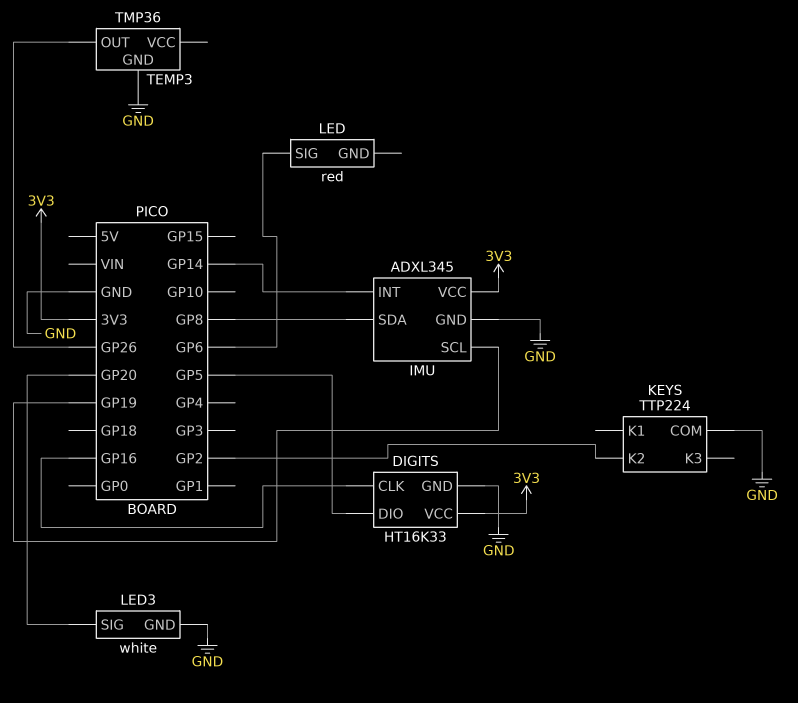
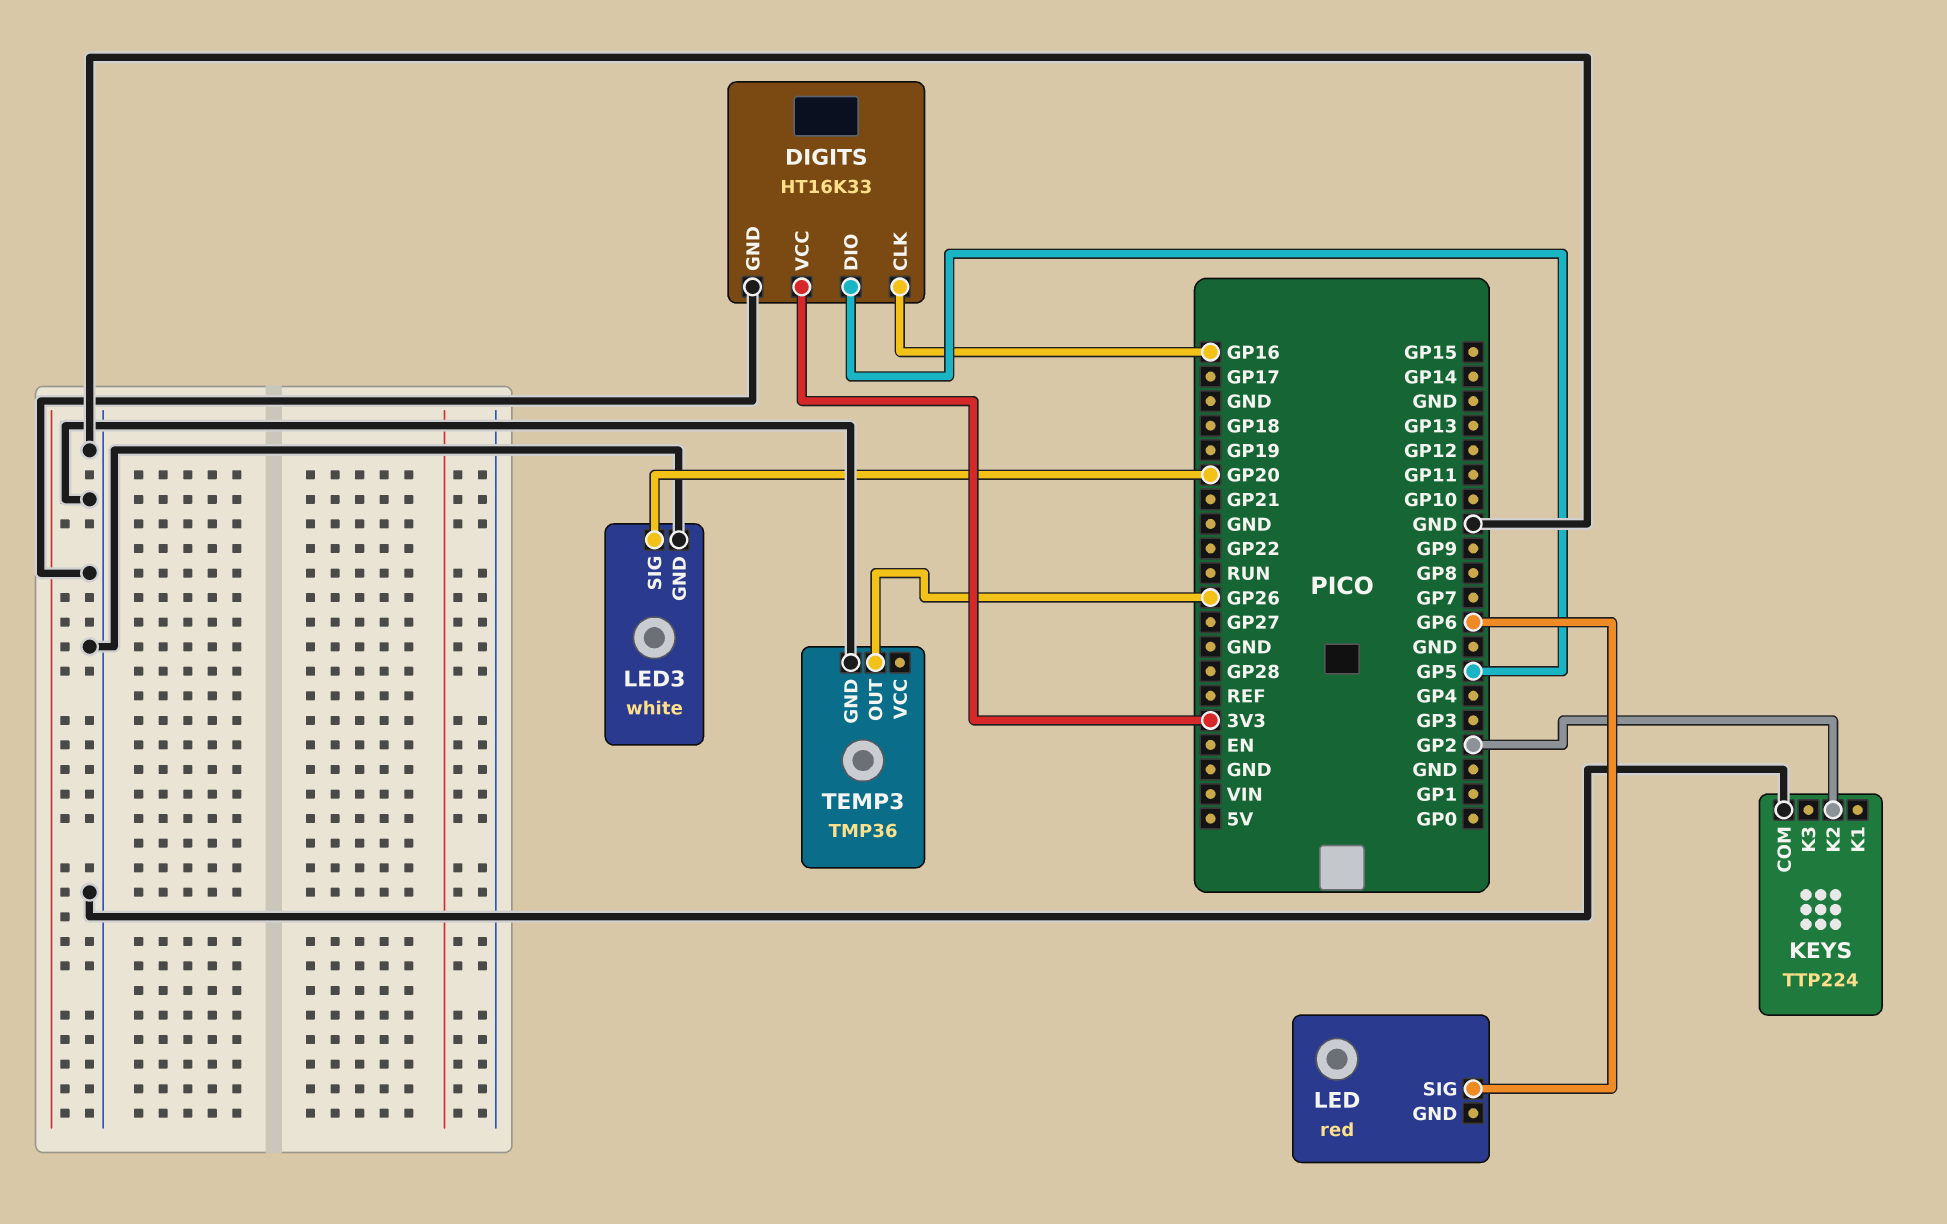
IMU: ADXL345 -> none
IMU pin GND: GND -> none
IMU pin INT: GP14 -> none
IMU pin SCL: GP19 -> none
IMU pin SDA: GP8 -> none
IMU pin VCC: 3V3 -> none

